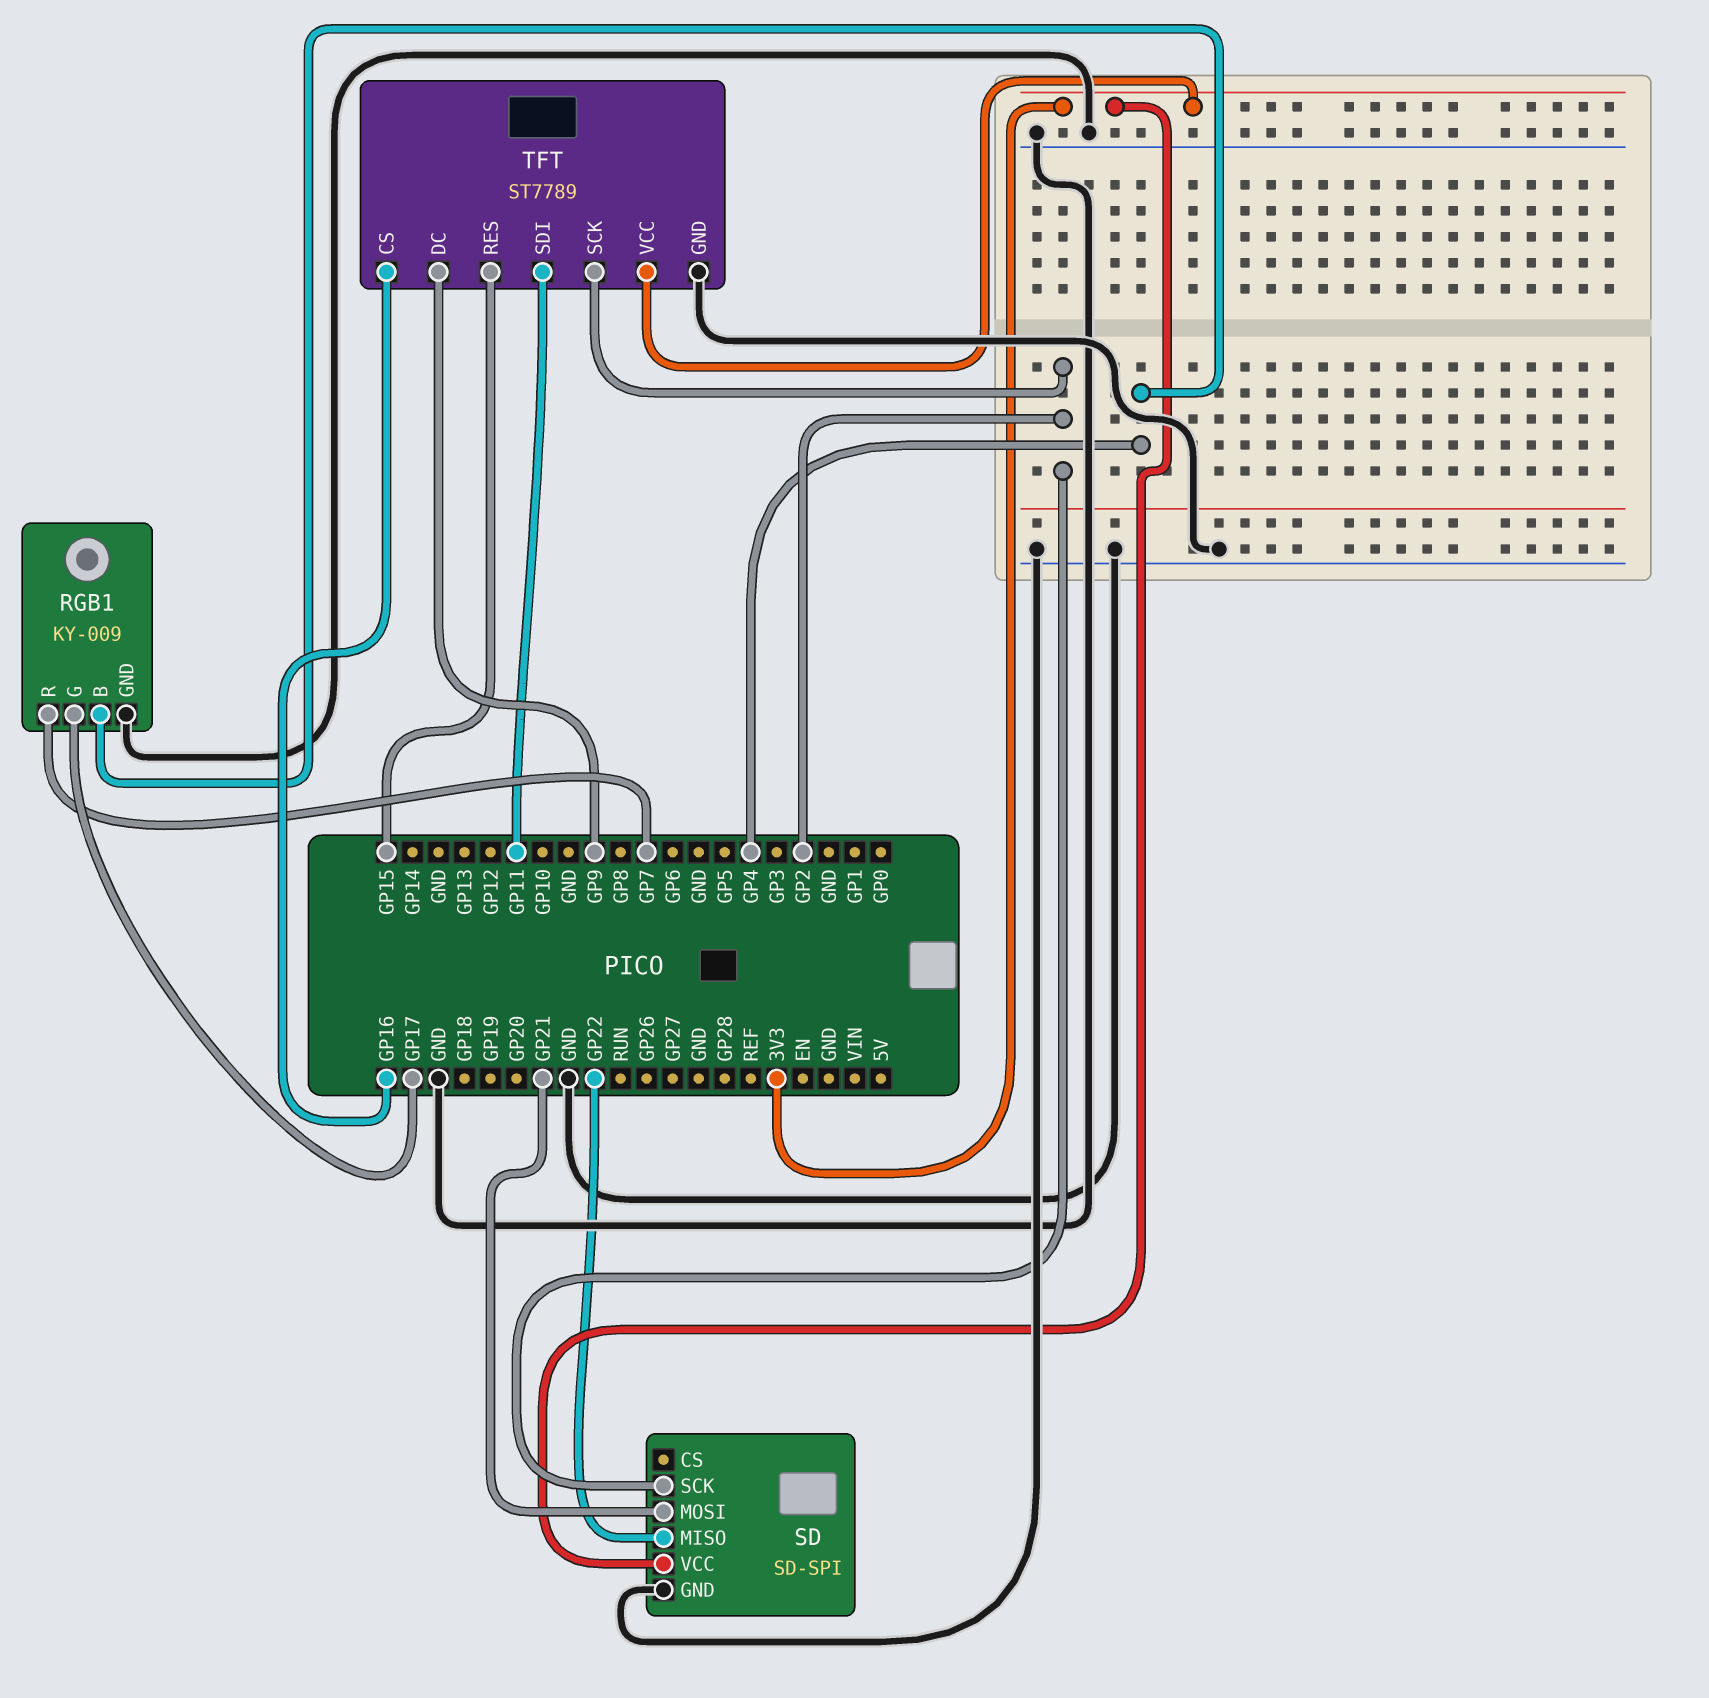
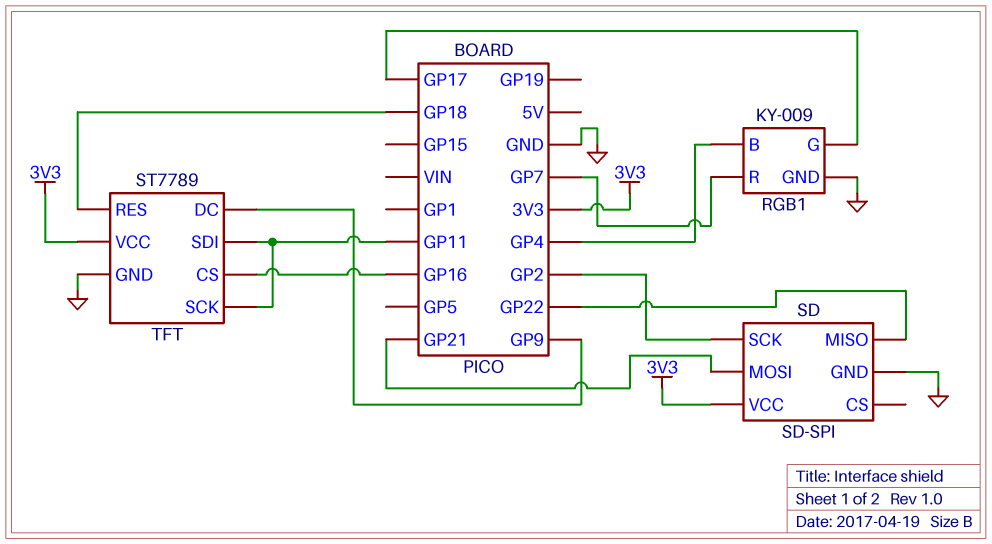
TFT pin RES: GP15 -> GP18
TFT pin SCK: GP2 -> GP11

